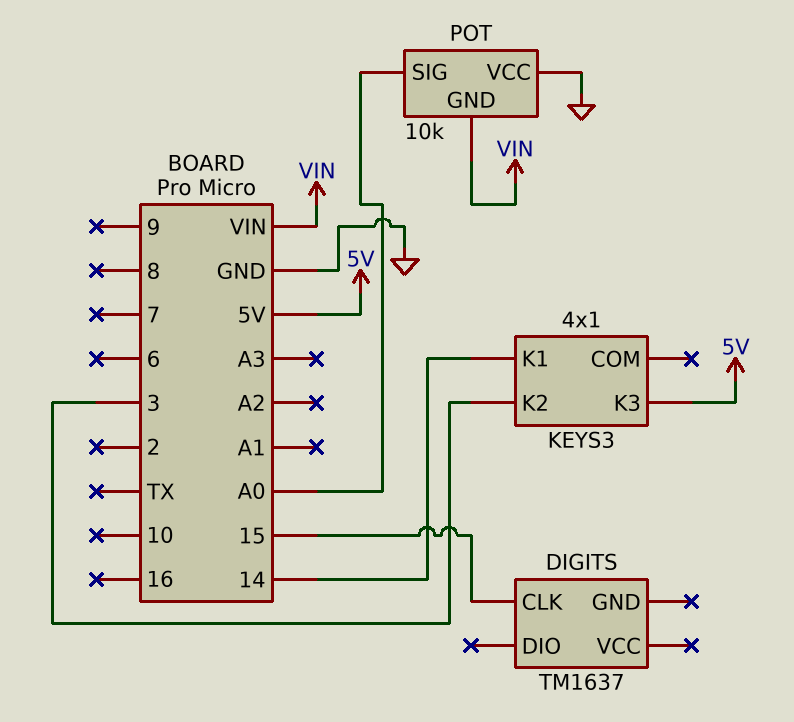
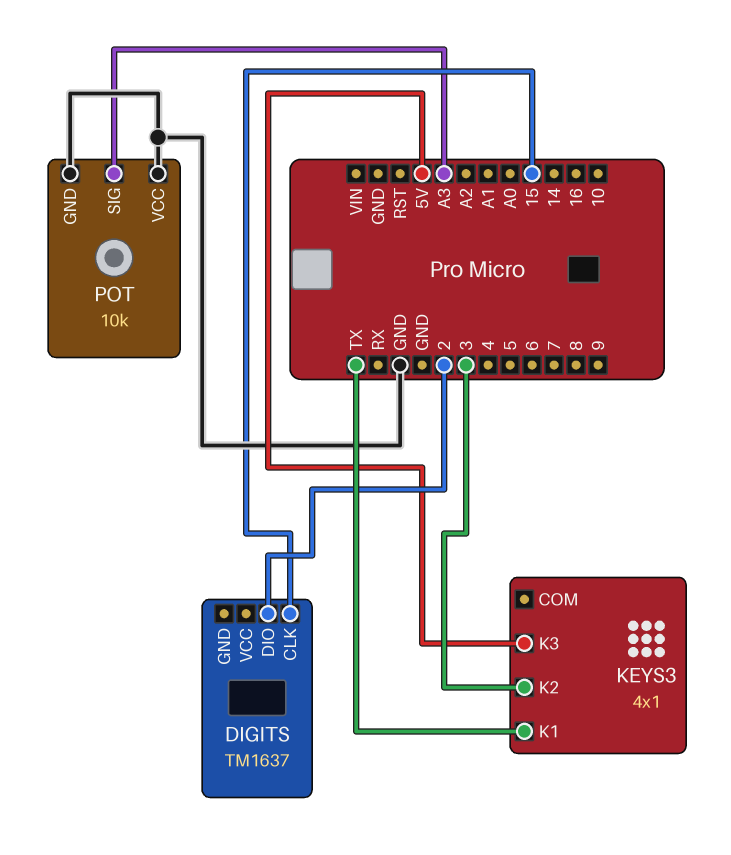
DIGITS pin DIO: none -> 2
KEYS3 pin K1: 14 -> TX
POT pin GND: VIN -> GND
POT pin SIG: A0 -> A3

